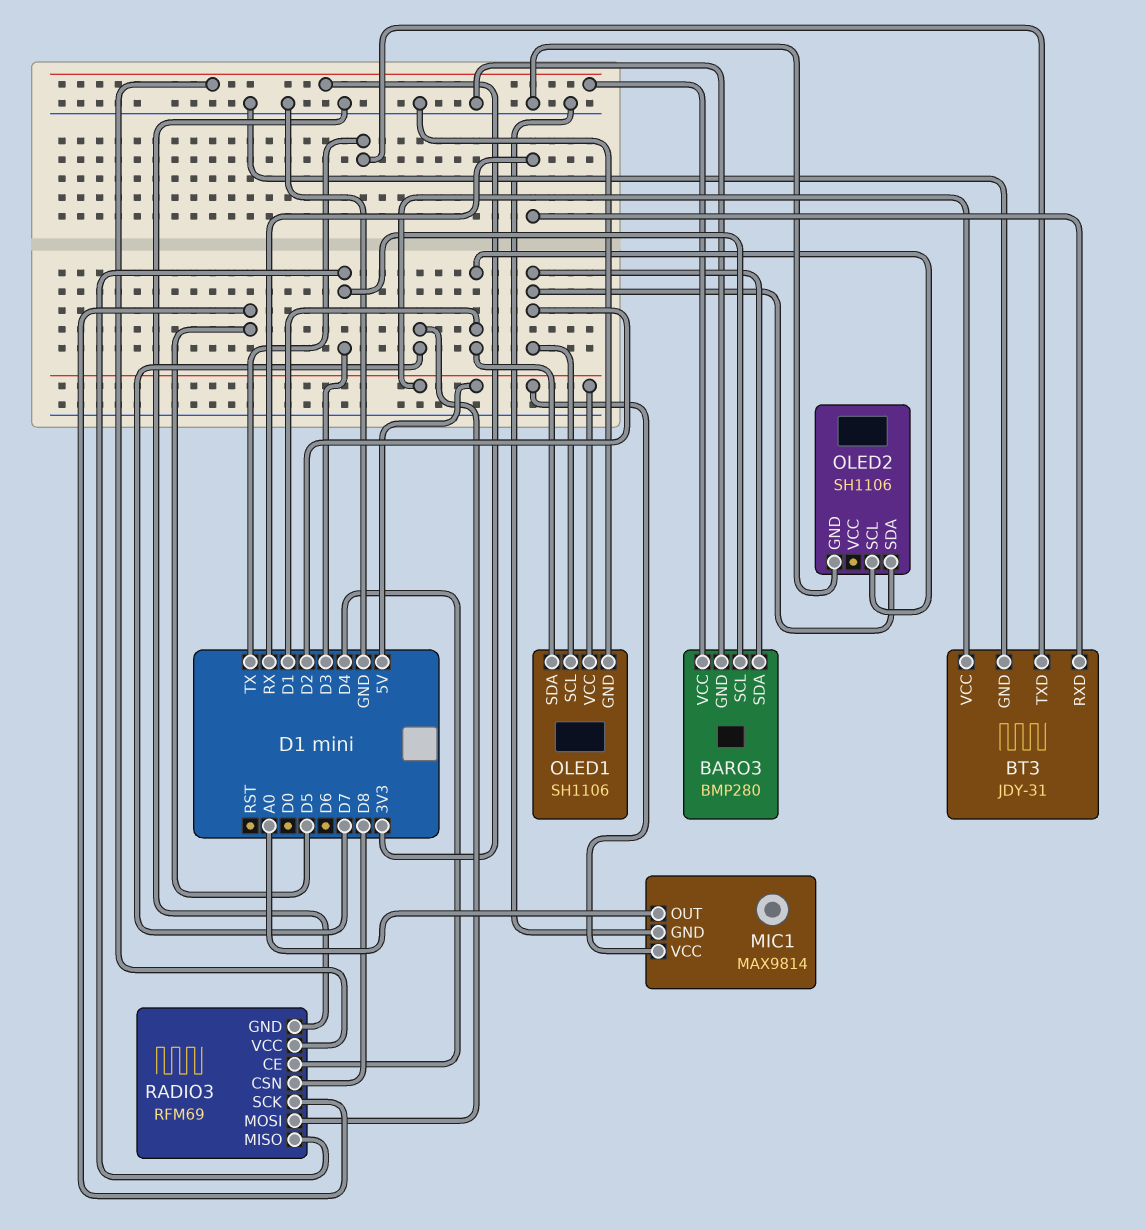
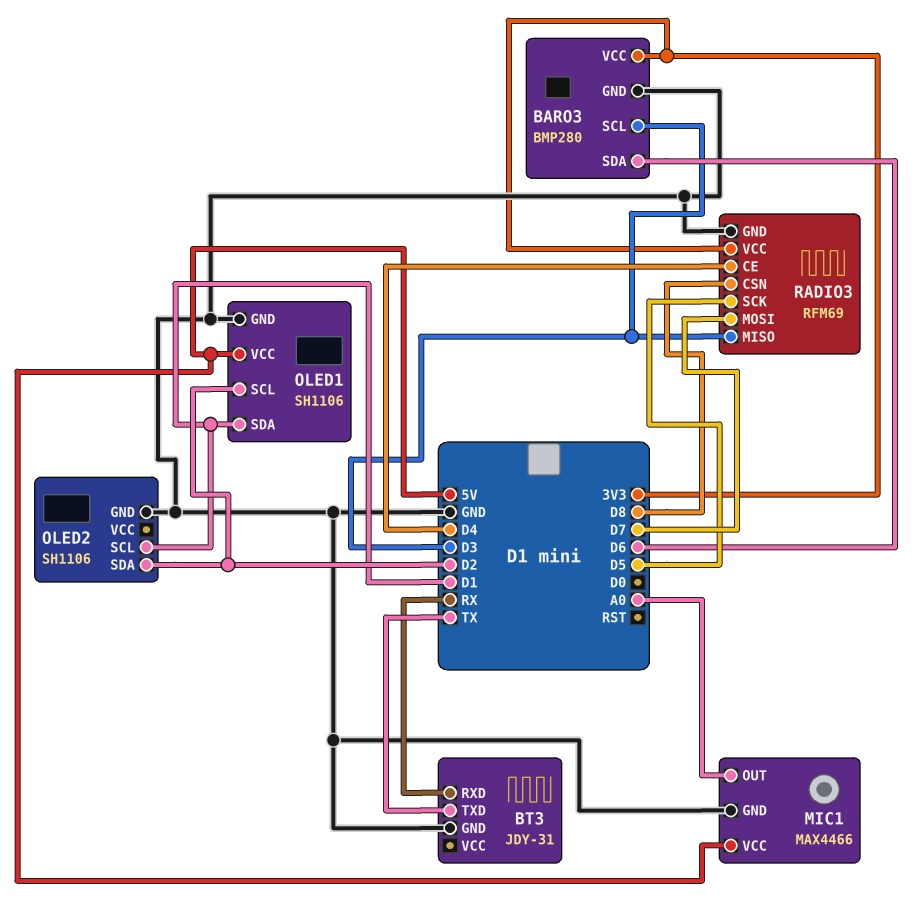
BARO3 pin SDA: D2 -> D6
BT3 pin VCC: 5V -> none
MIC1: MAX9814 -> MAX4466

